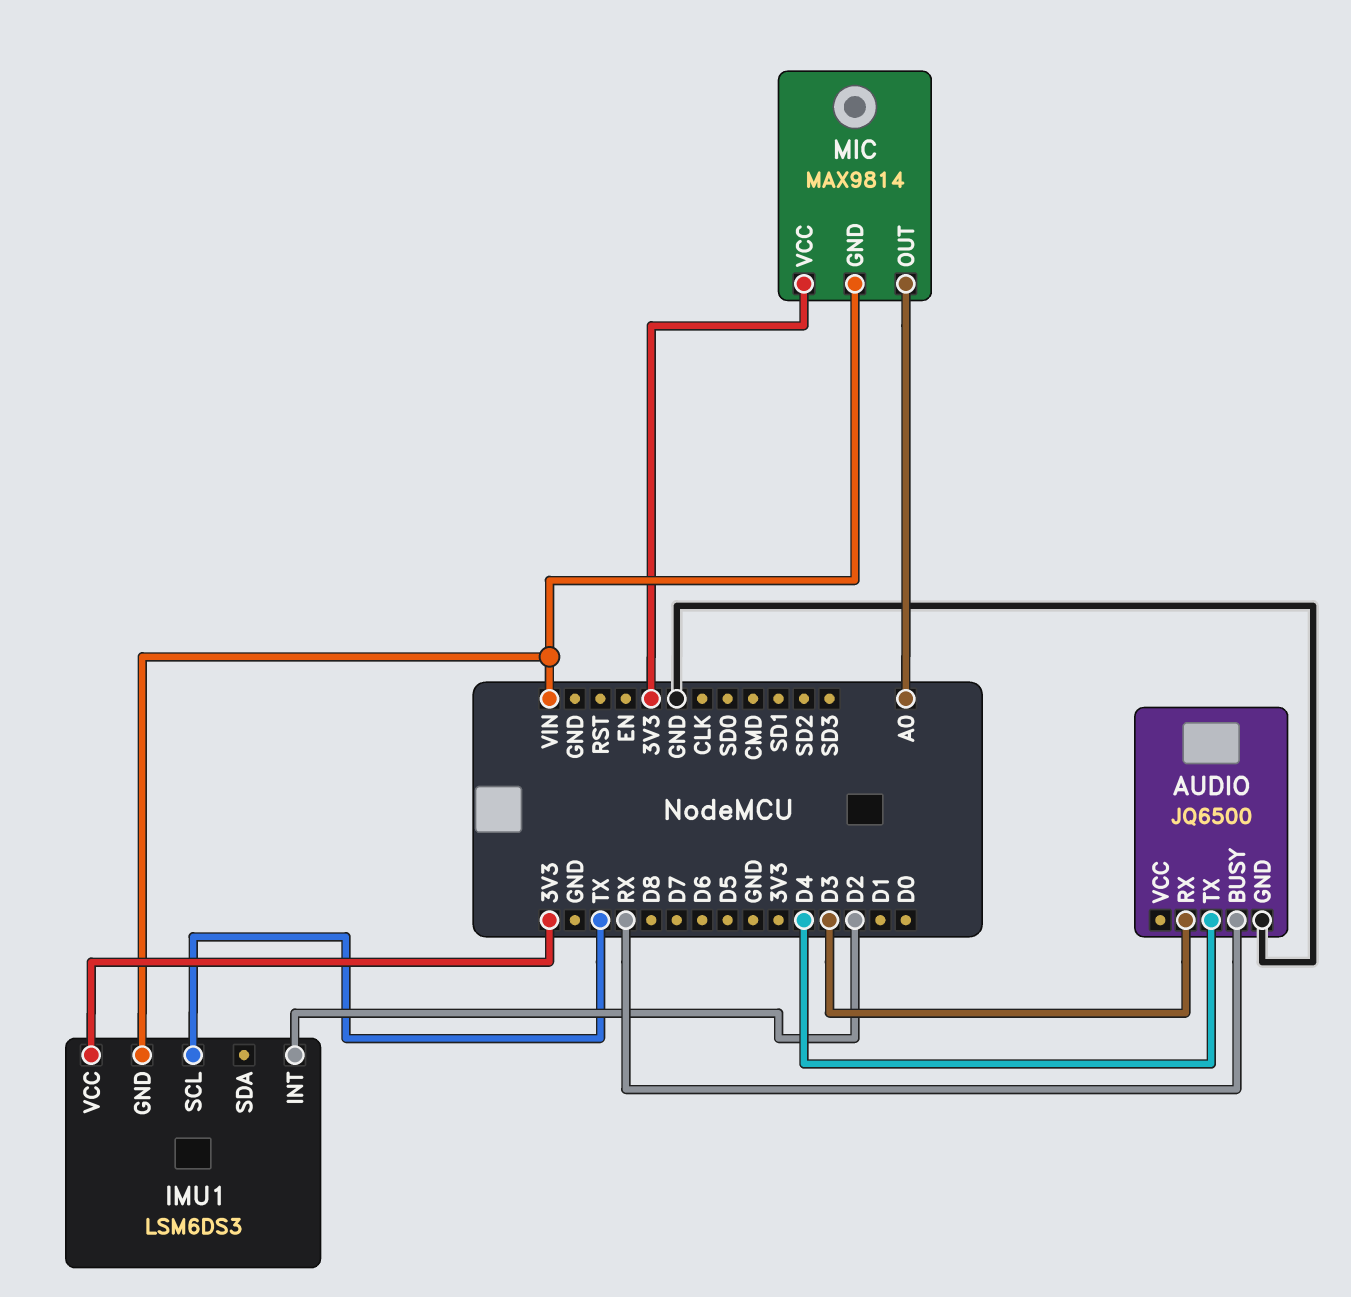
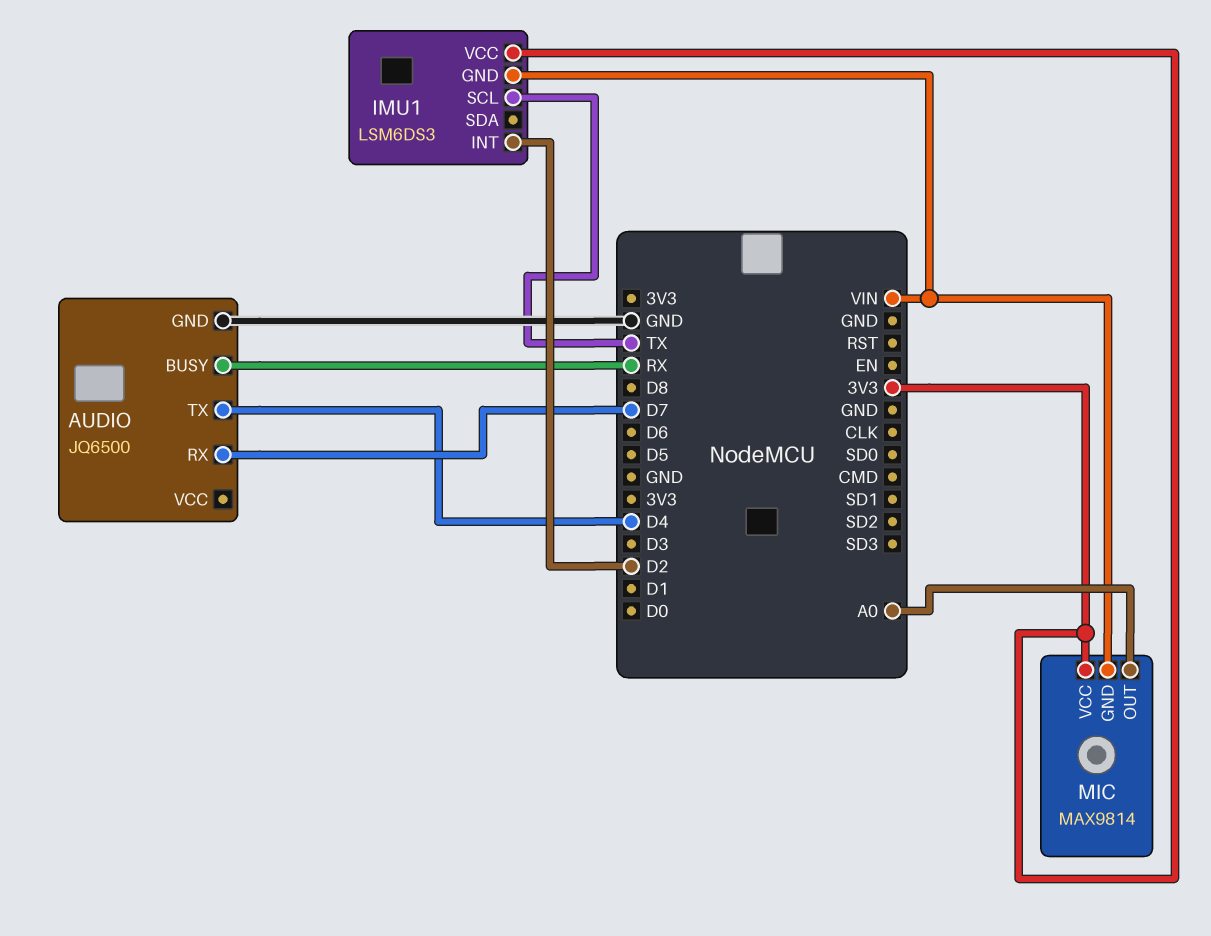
AUDIO pin RX: D3 -> D7

